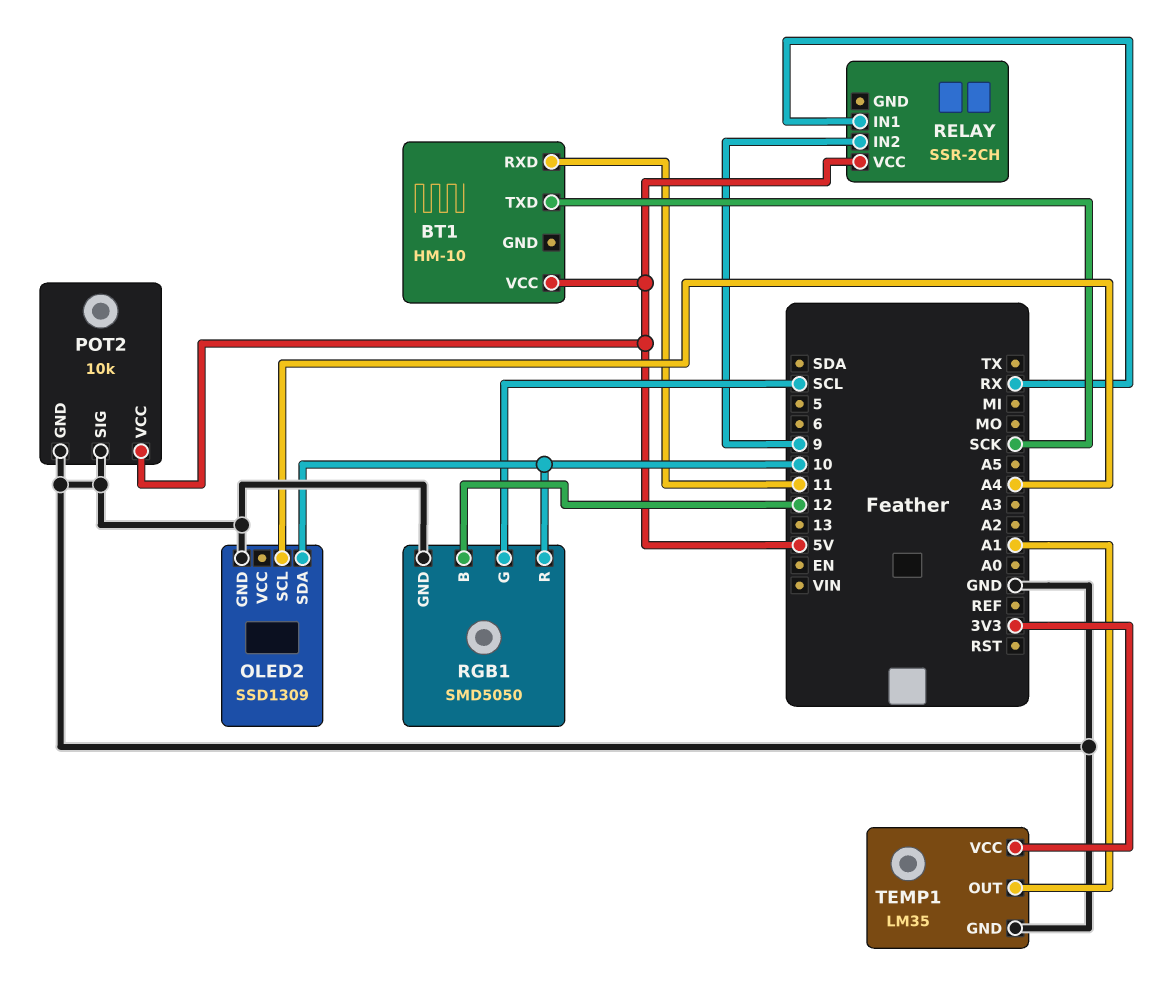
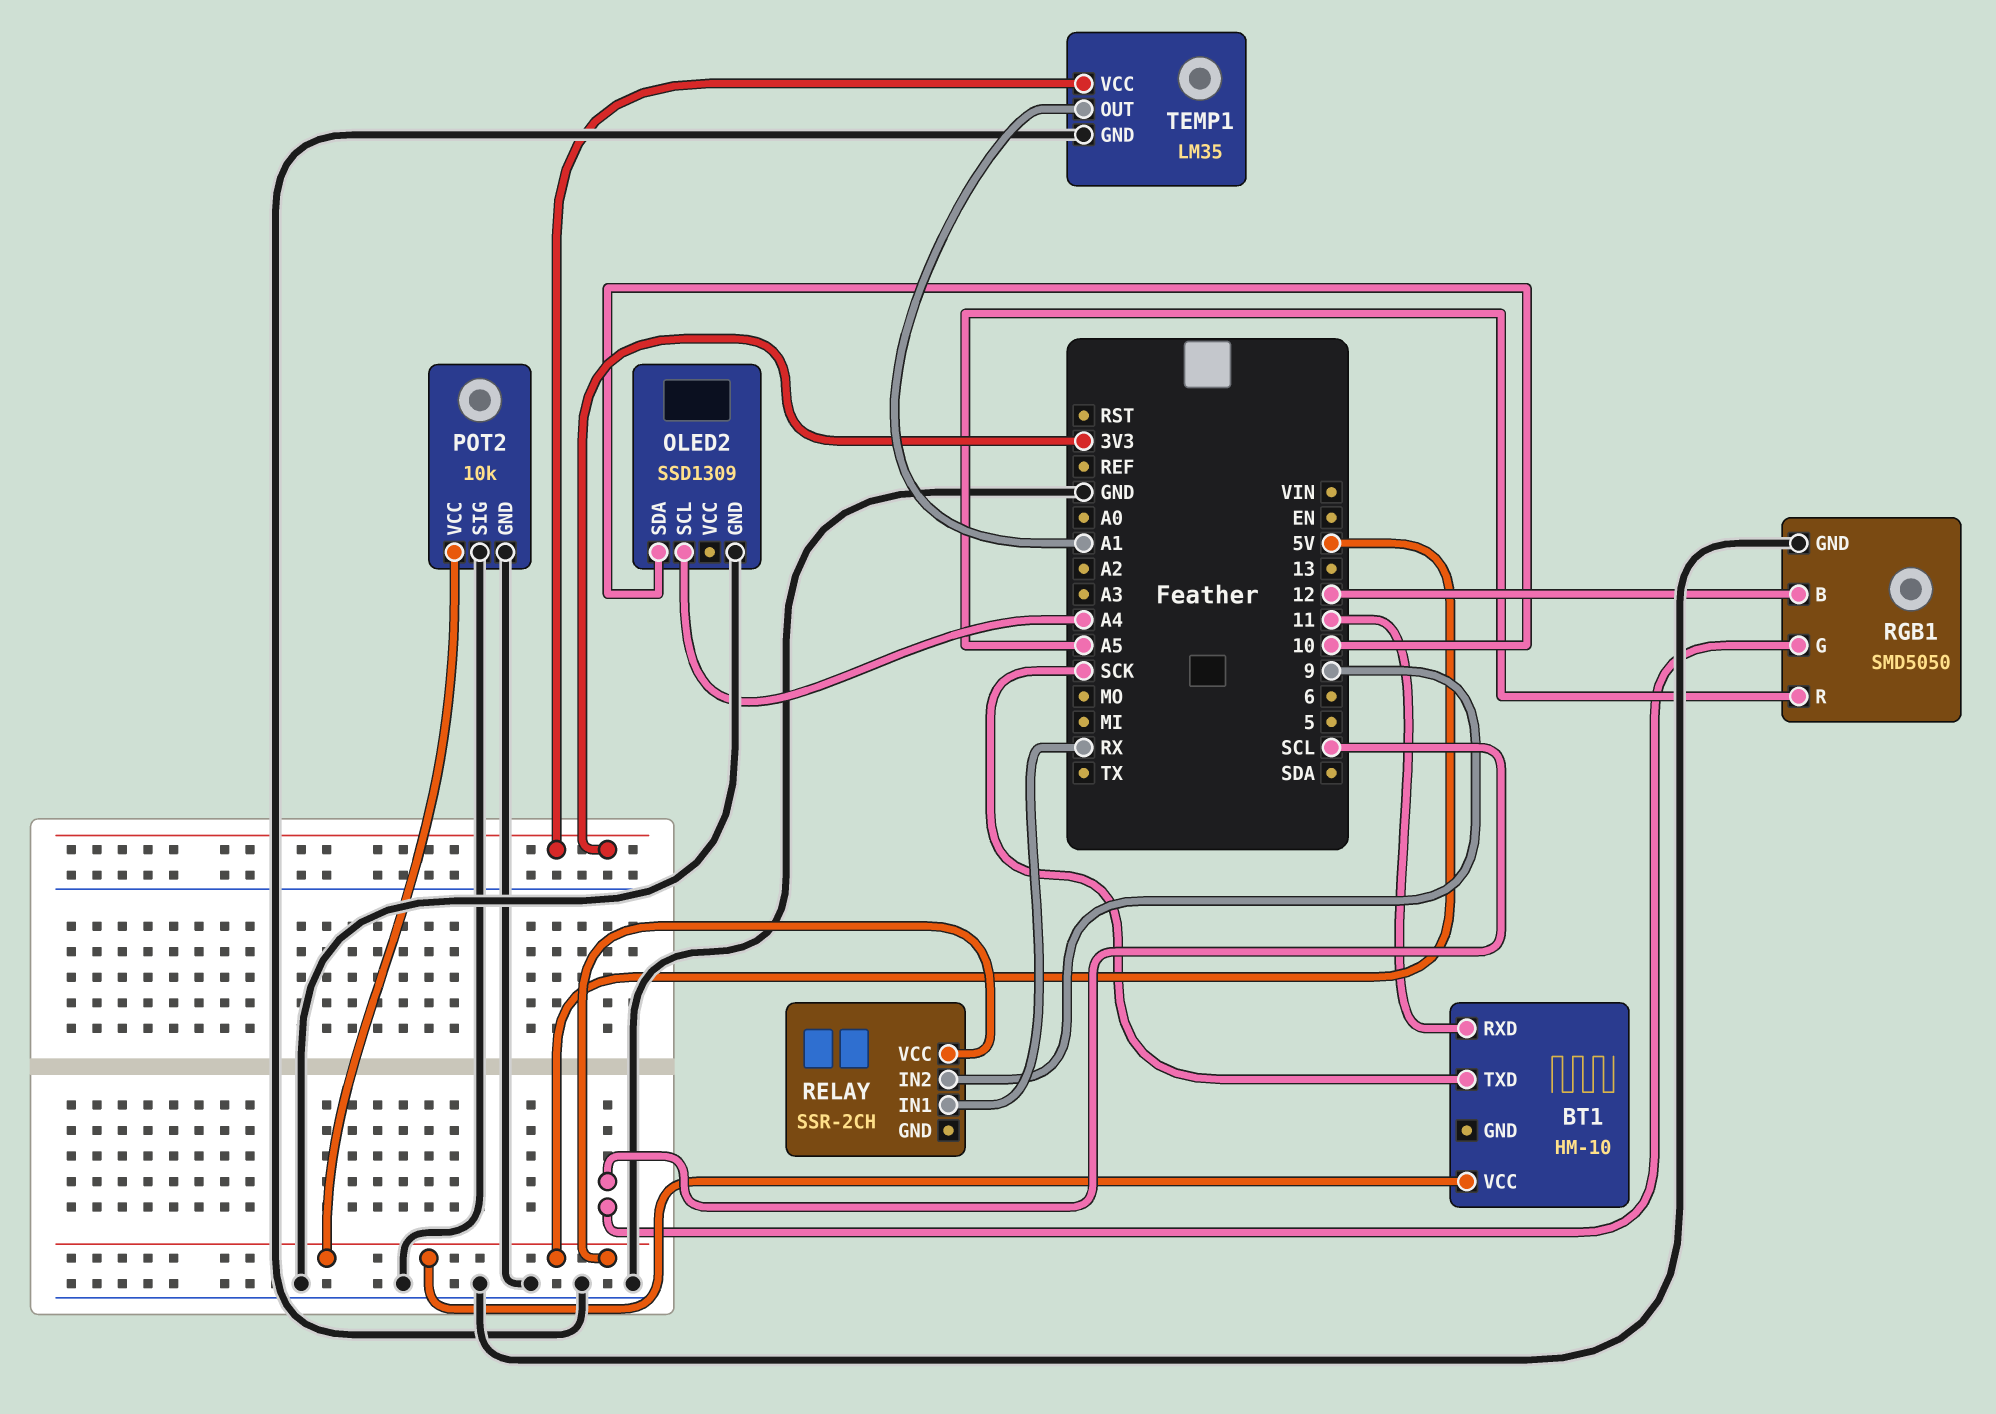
RGB1 pin R: 10 -> A5

